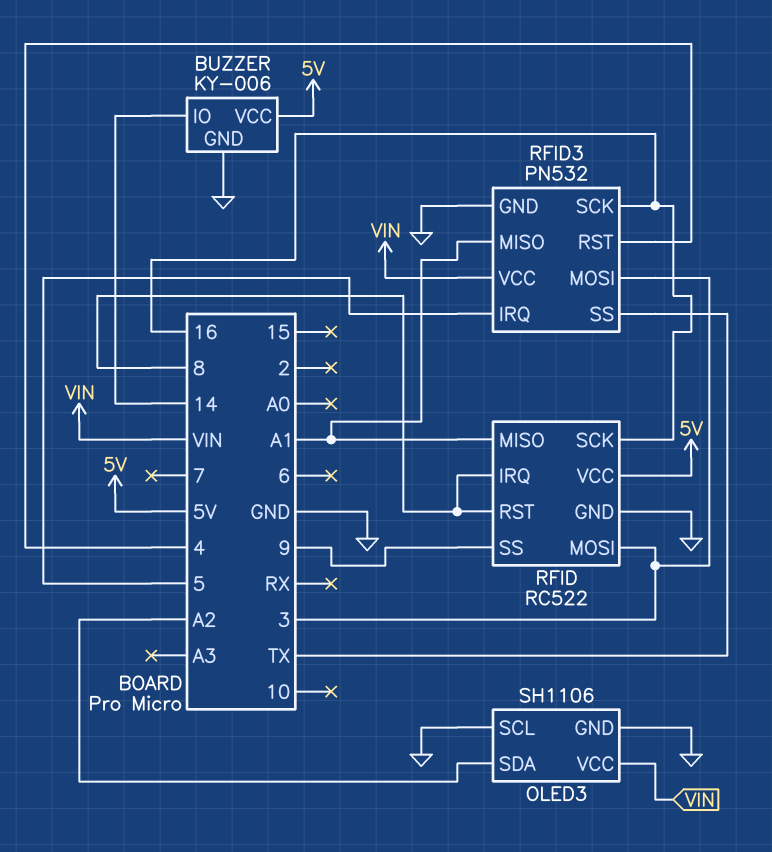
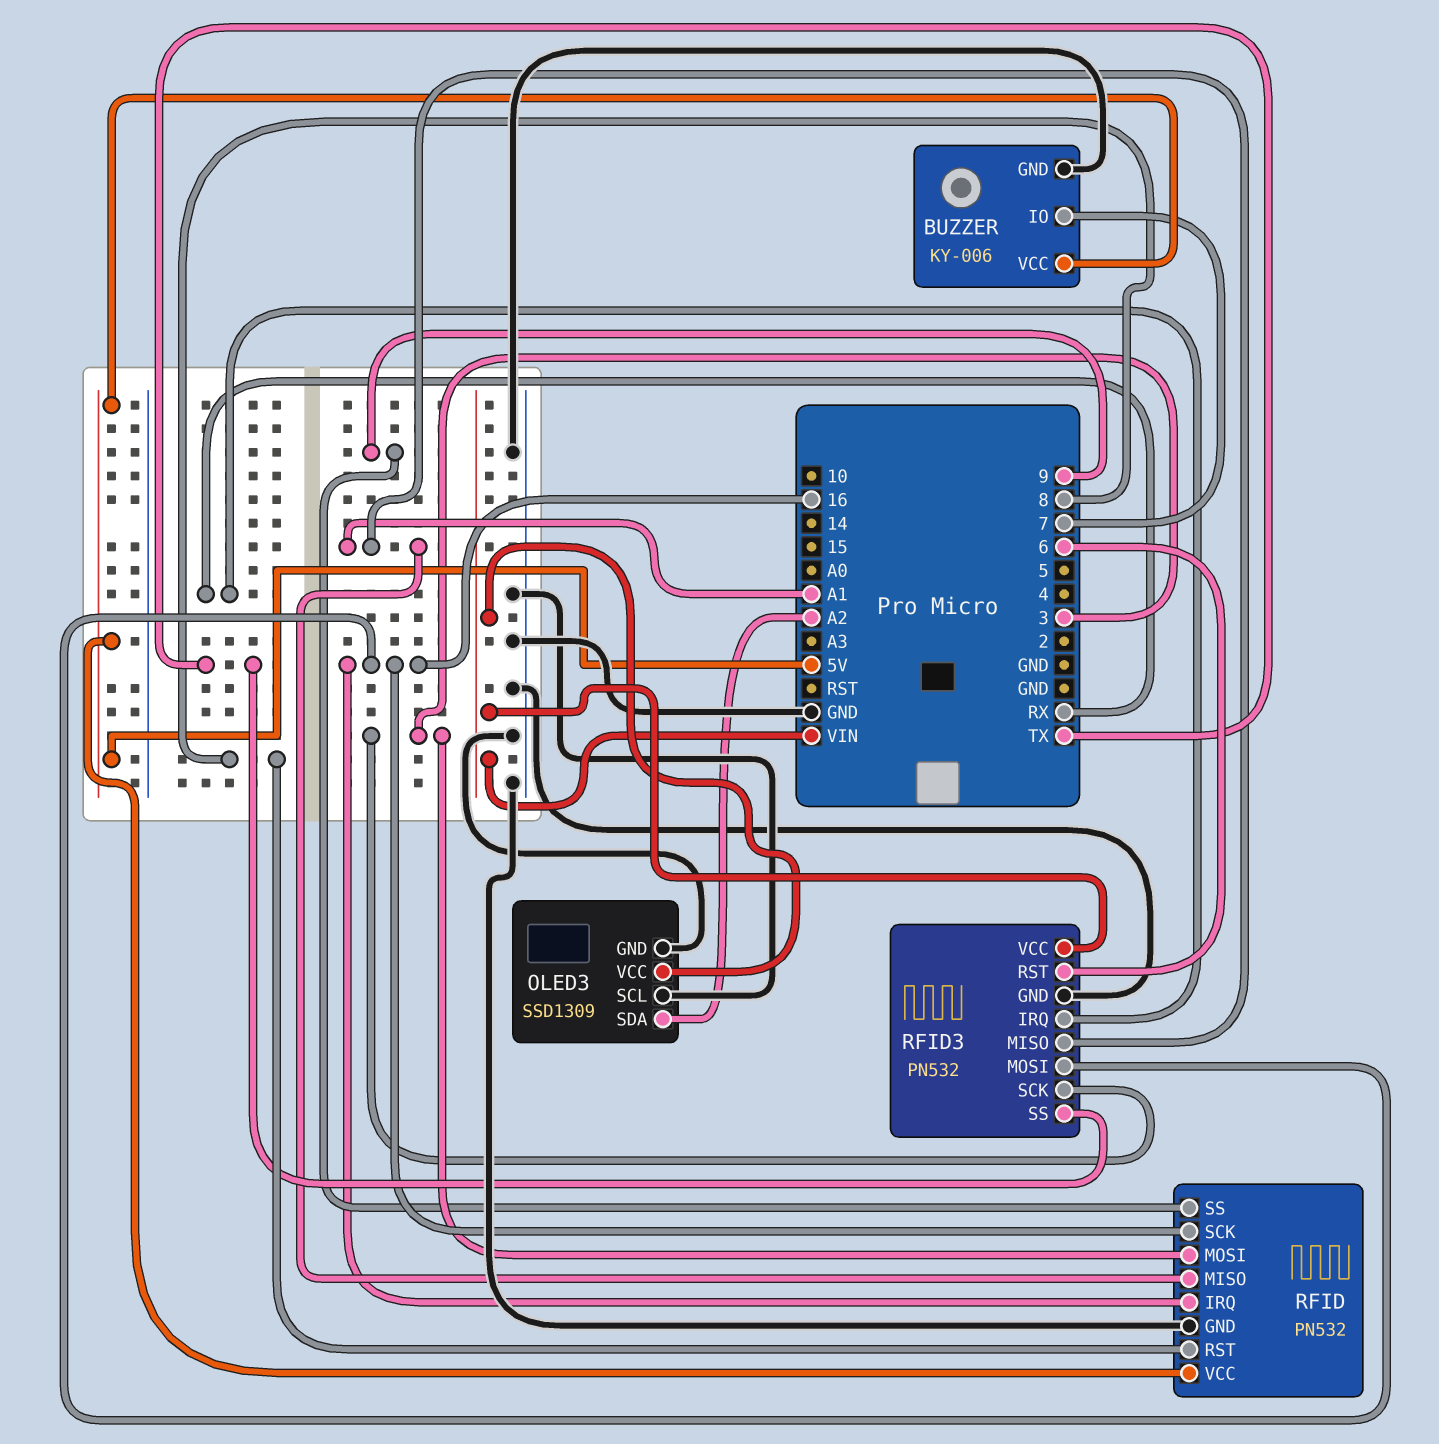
BUZZER pin IO: 14 -> 7
OLED3: SH1106 -> SSD1309
RFID: RC522 -> PN532
RFID pin IRQ: 8 -> 16
RFID3 pin IRQ: 5 -> RX
RFID3 pin MOSI: 3 -> 16
RFID3 pin RST: 4 -> 6
RFID3 pin SCK: 16 -> 3

